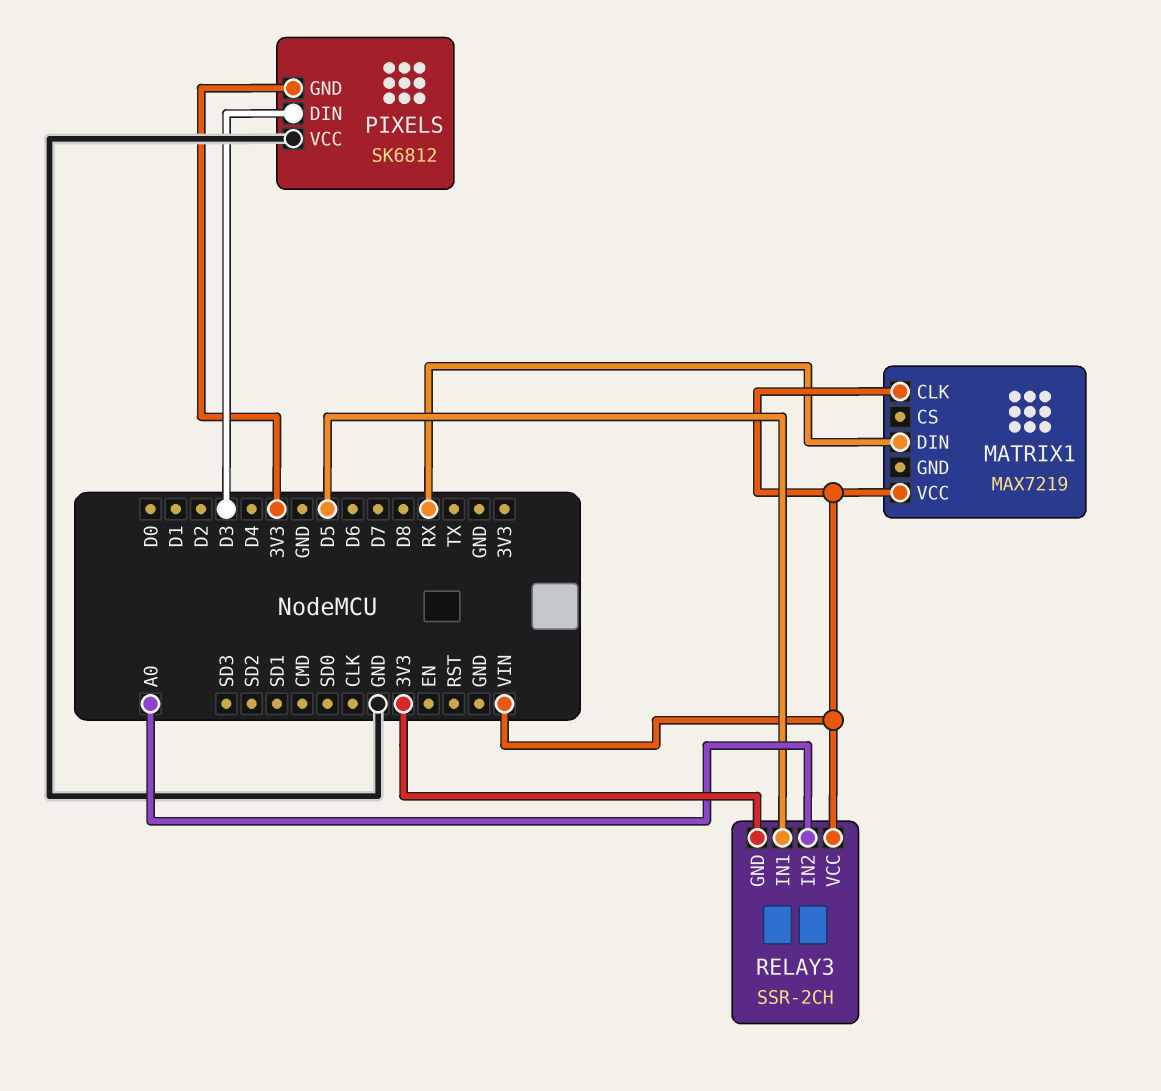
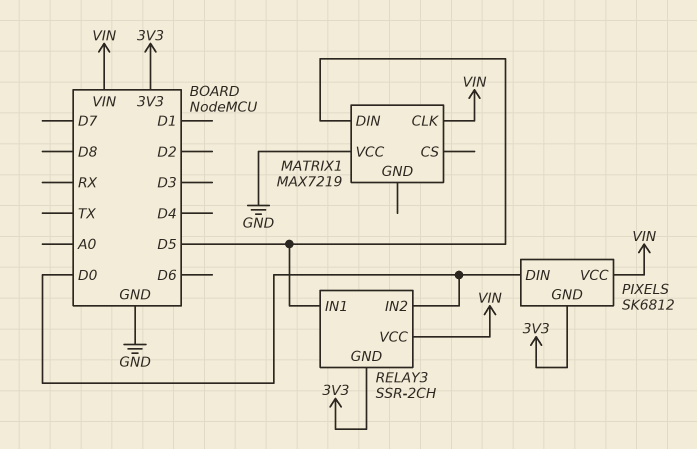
MATRIX1 pin DIN: RX -> D5
MATRIX1 pin VCC: VIN -> GND
PIXELS pin DIN: D3 -> D0
PIXELS pin VCC: GND -> VIN
RELAY3 pin IN2: A0 -> D0

